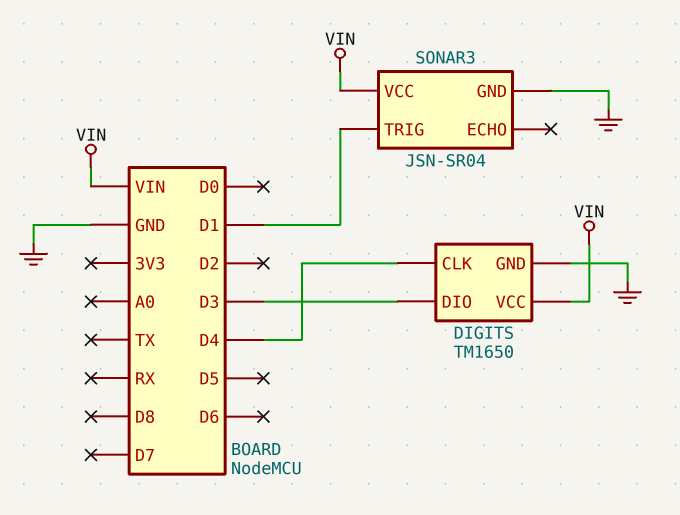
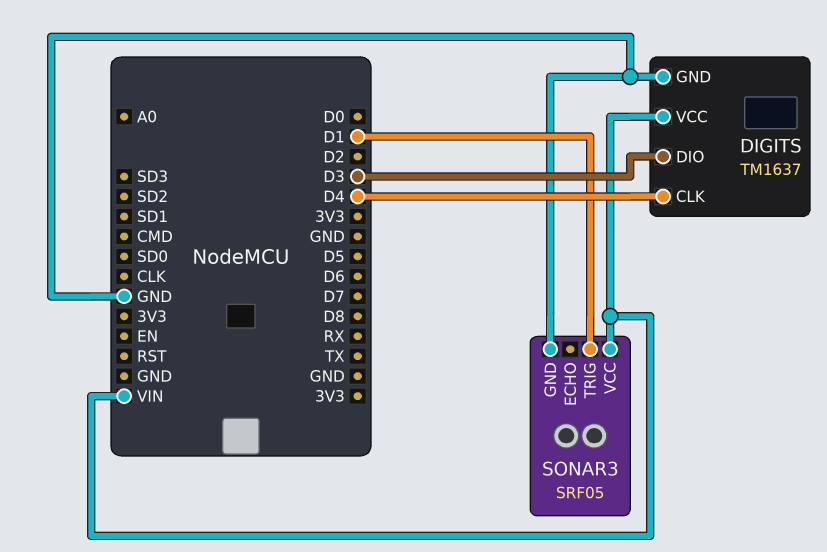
DIGITS: TM1650 -> TM1637
SONAR3: JSN-SR04 -> SRF05

